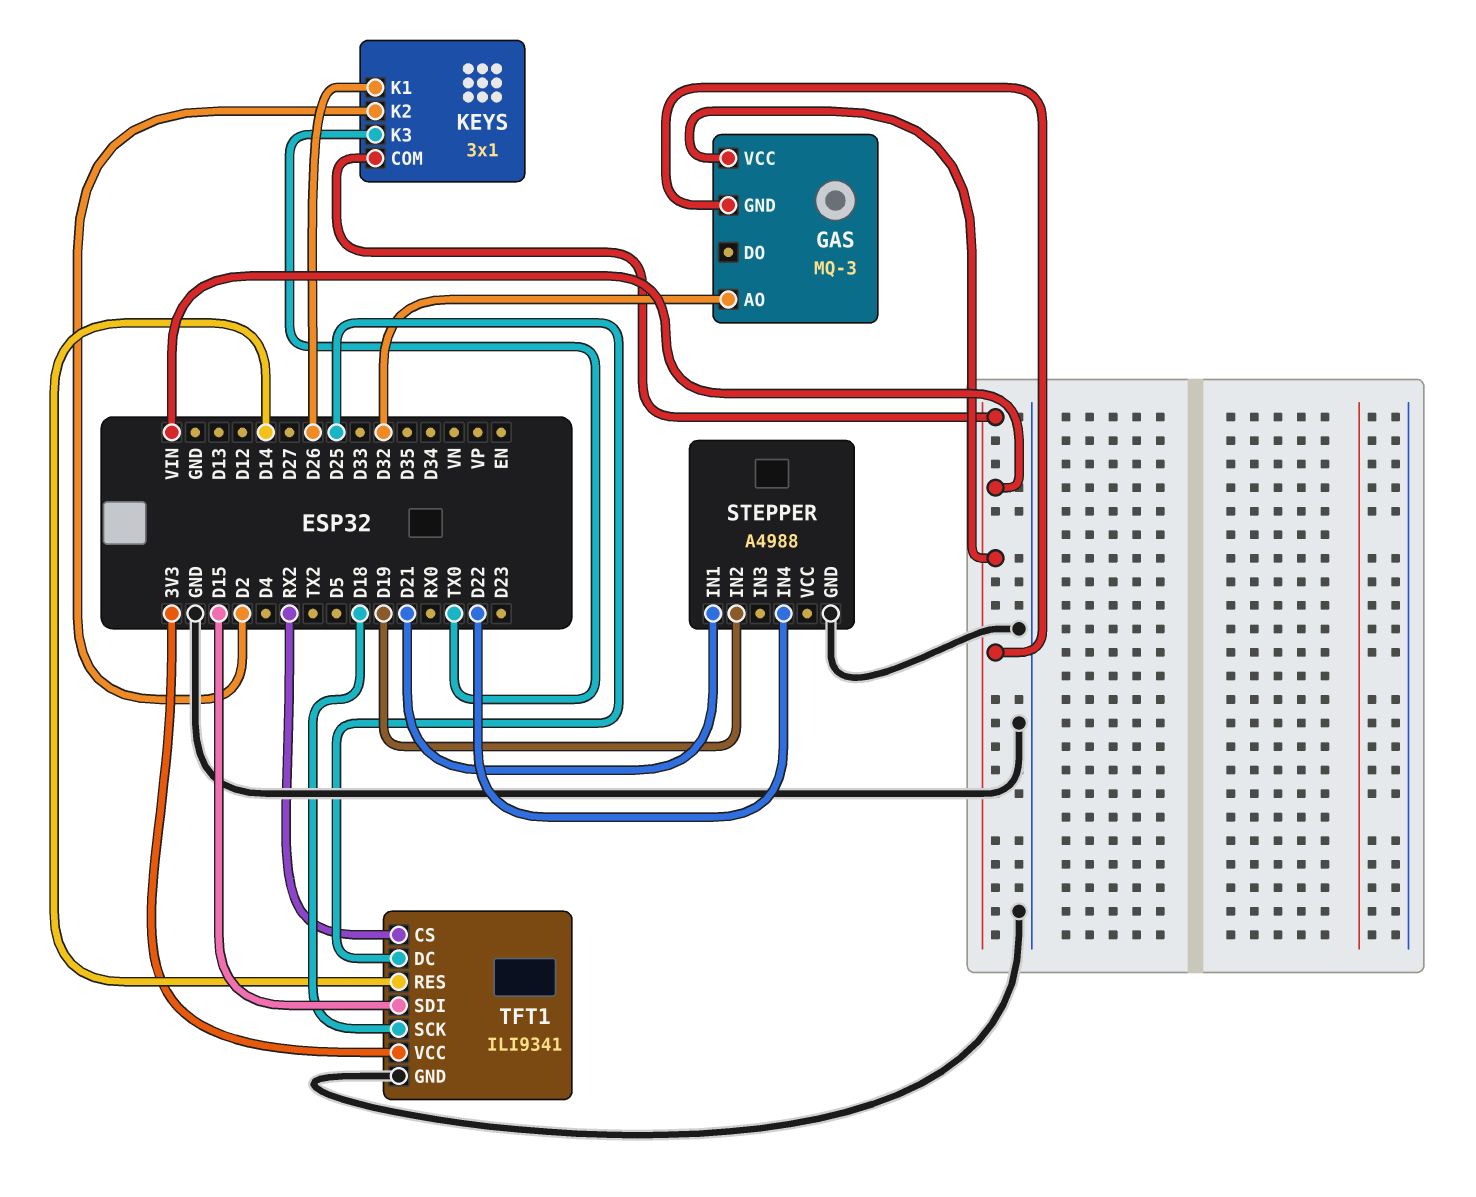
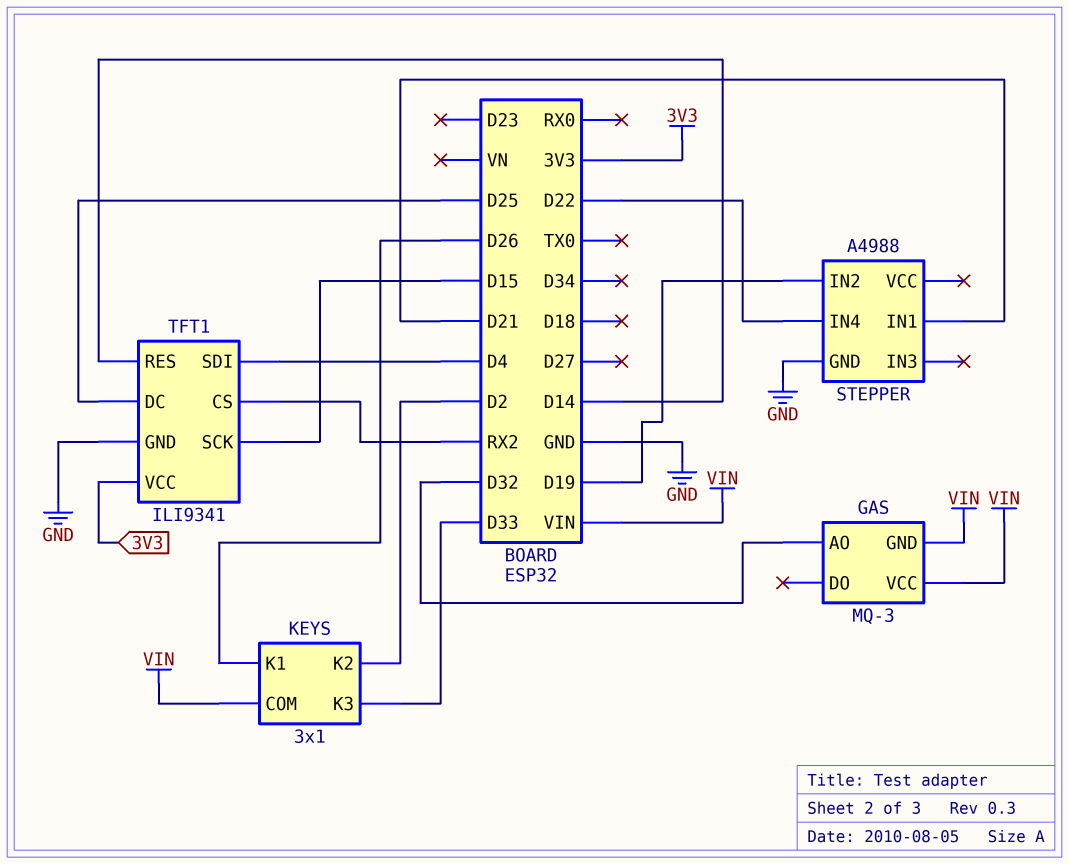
KEYS pin K3: TX0 -> D33
TFT1 pin SCK: D18 -> D15
TFT1 pin SDI: D15 -> D4

